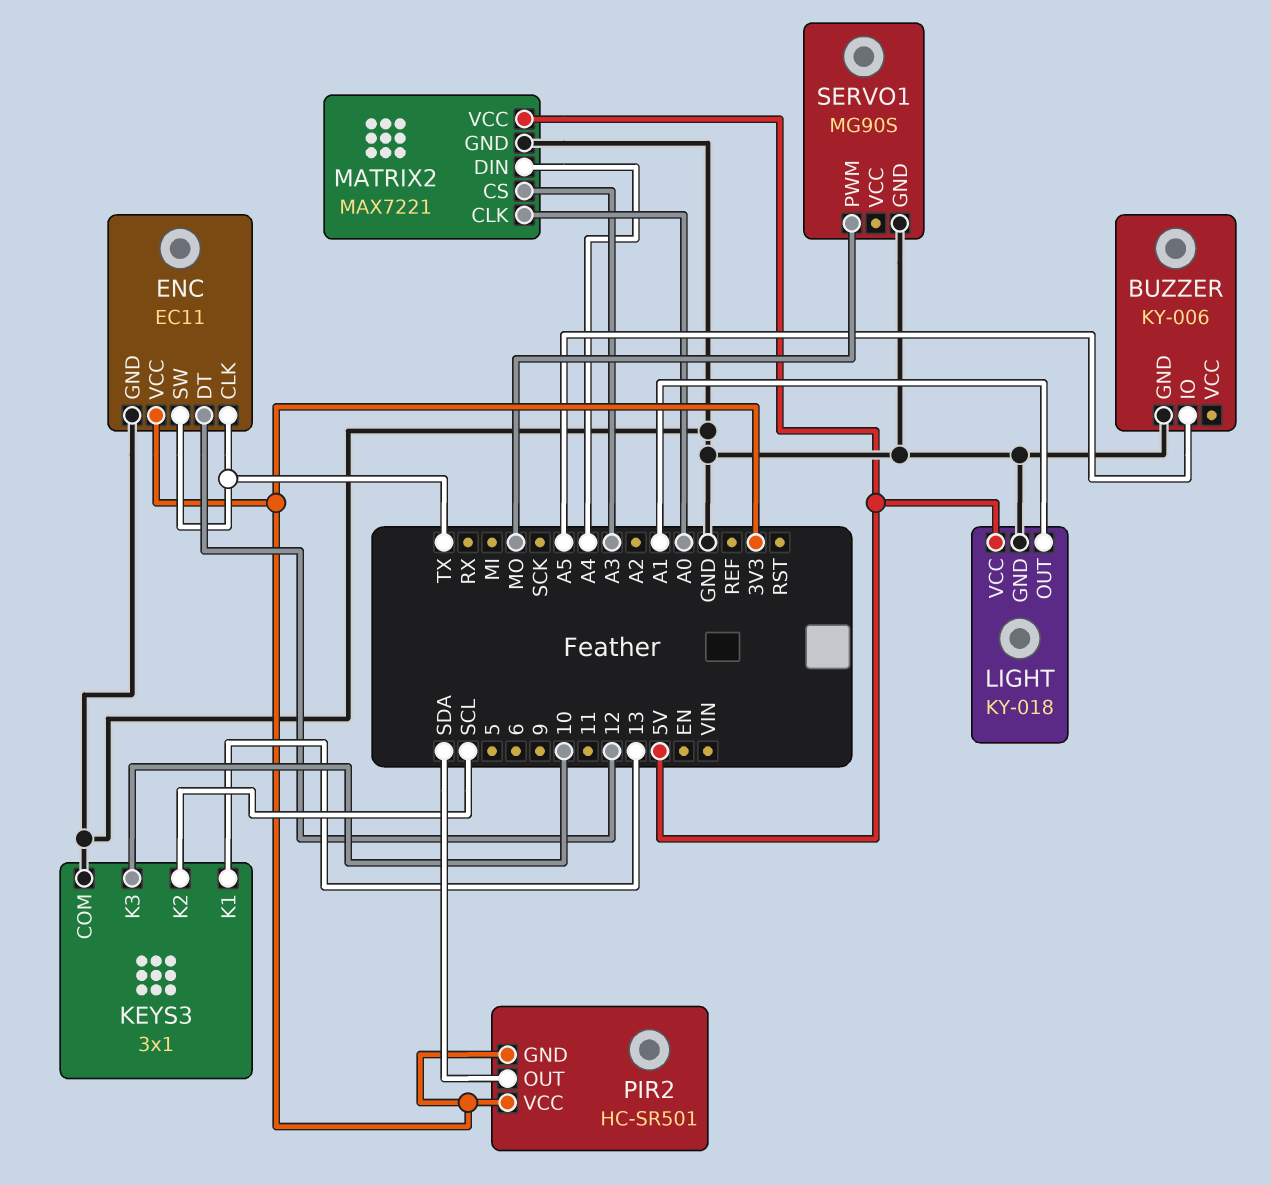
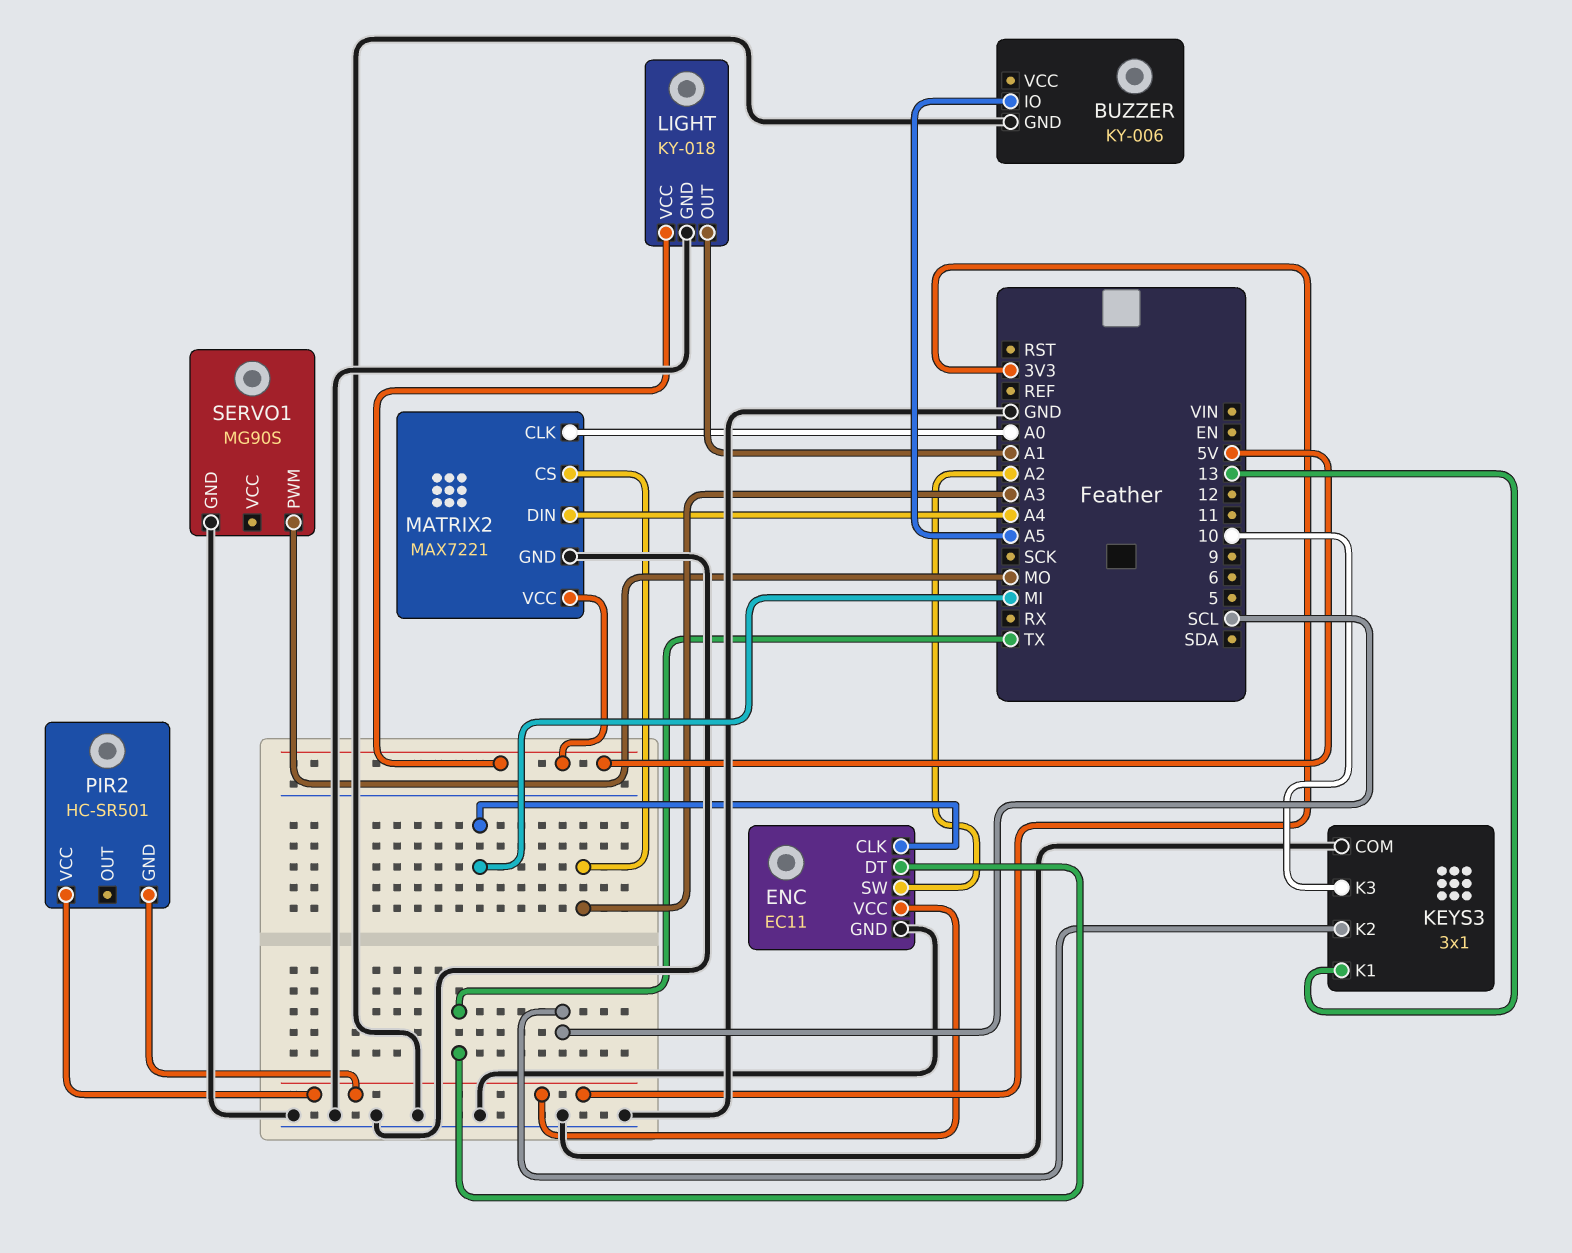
ENC pin CLK: TX -> MI
ENC pin DT: 12 -> TX
ENC pin SW: TX -> A2
PIR2 pin OUT: SDA -> none

